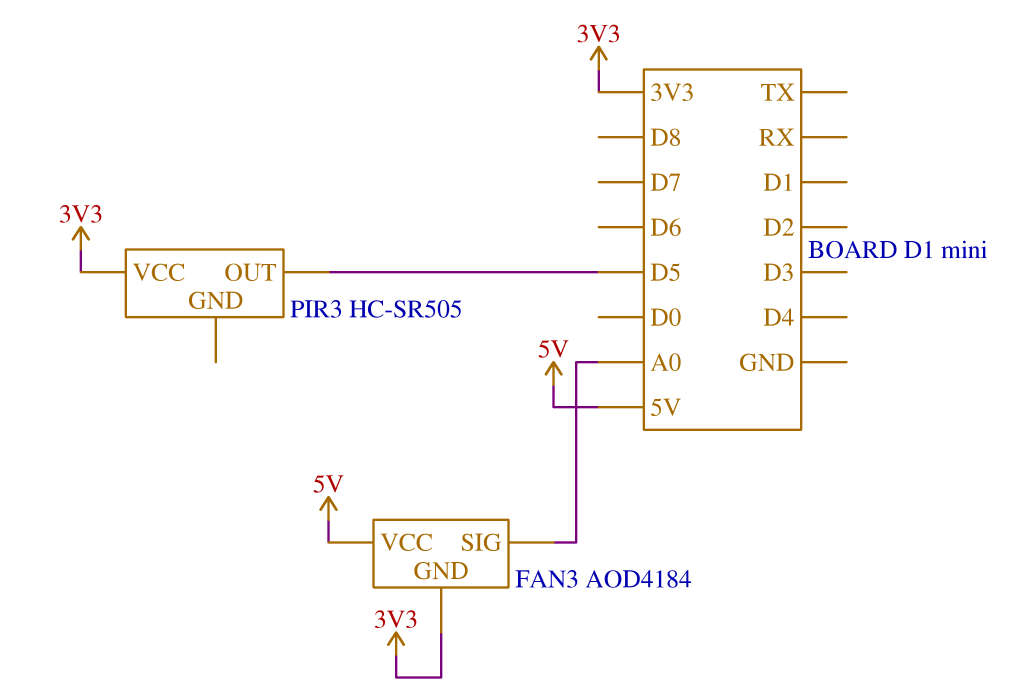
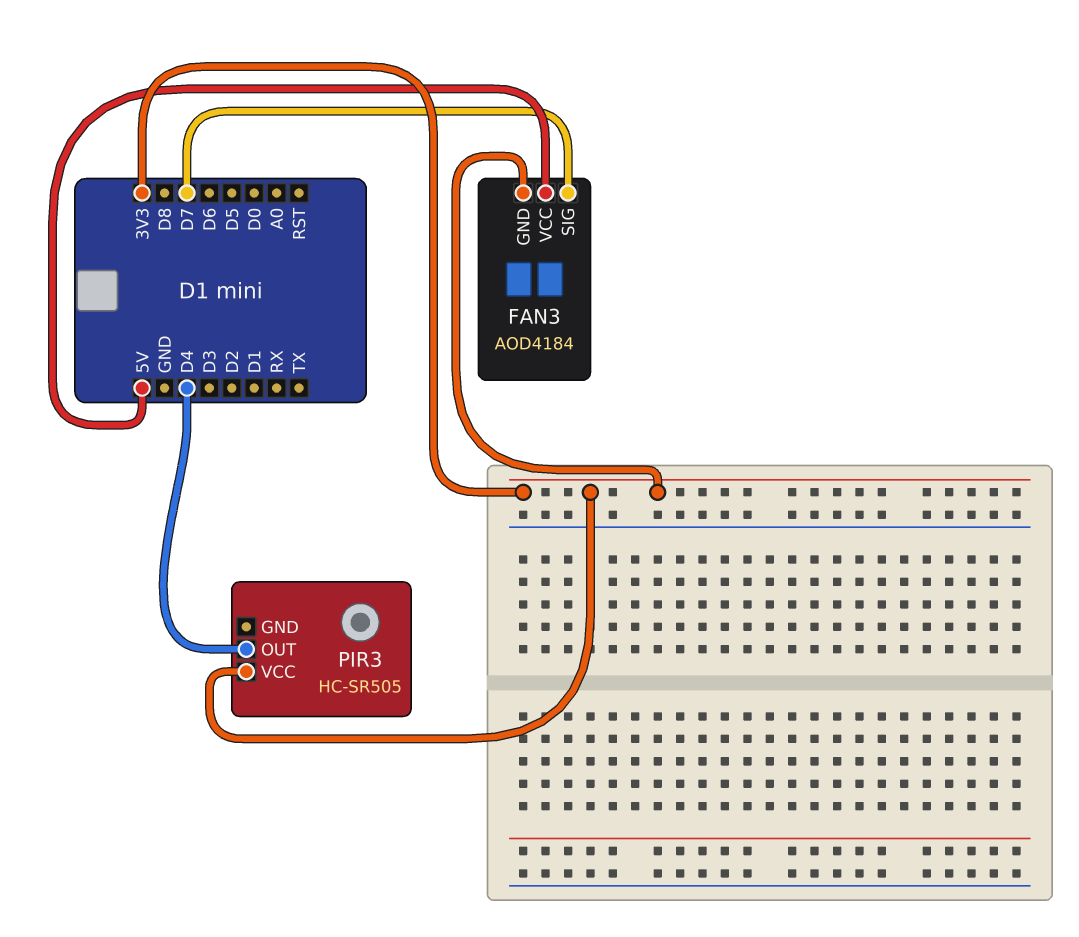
FAN3 pin SIG: A0 -> D7
PIR3 pin OUT: D5 -> D4

